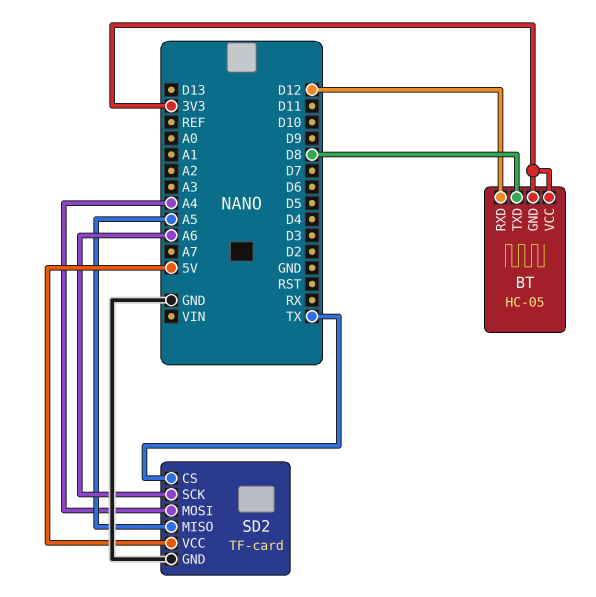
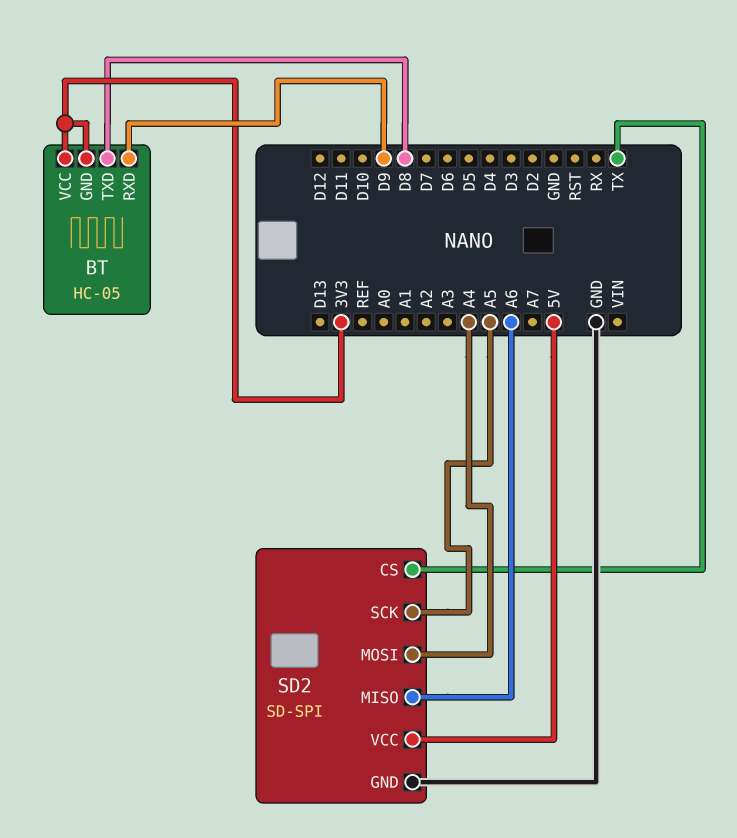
BT pin RXD: D12 -> D9
SD2: TF-card -> SD-SPI
SD2 pin MISO: A5 -> A6
SD2 pin SCK: A6 -> A5

